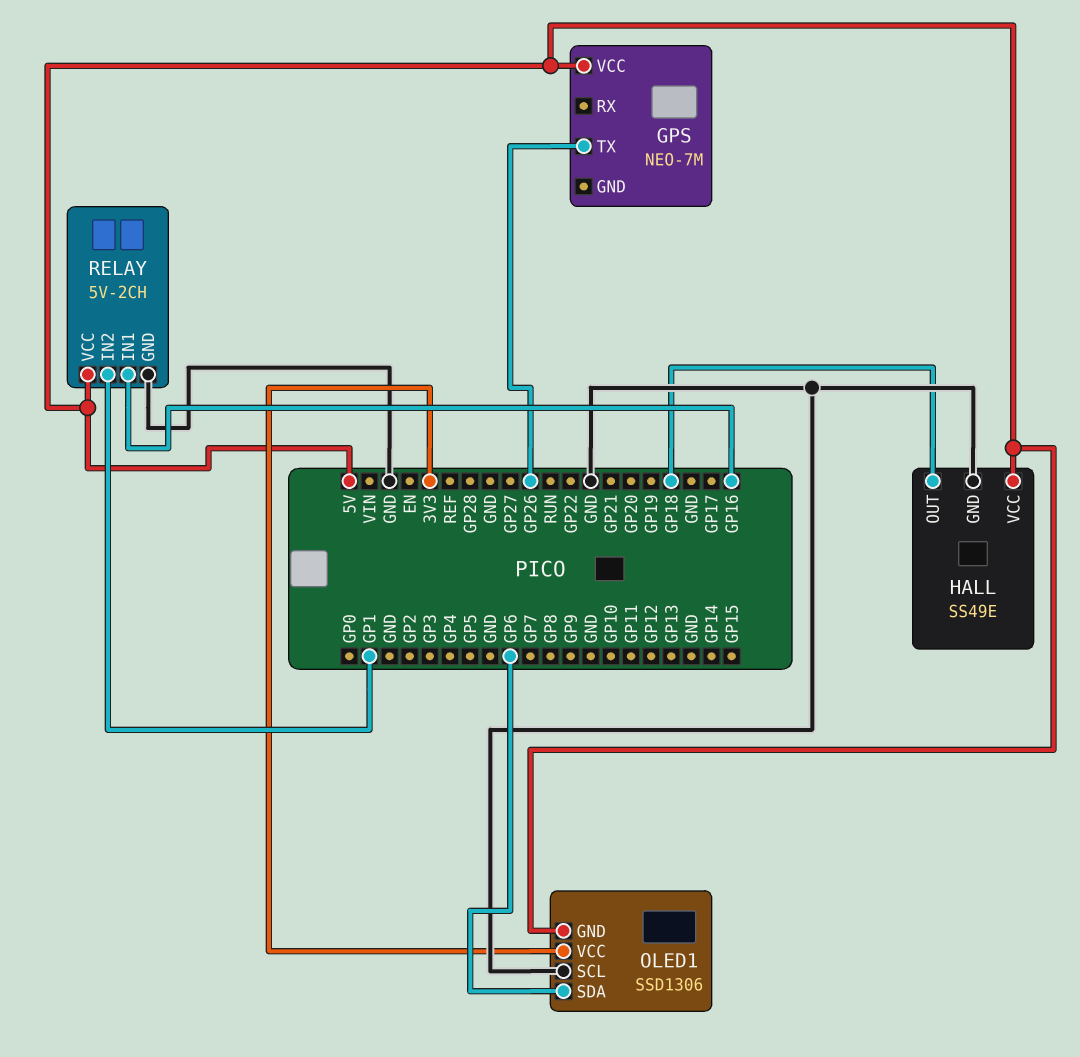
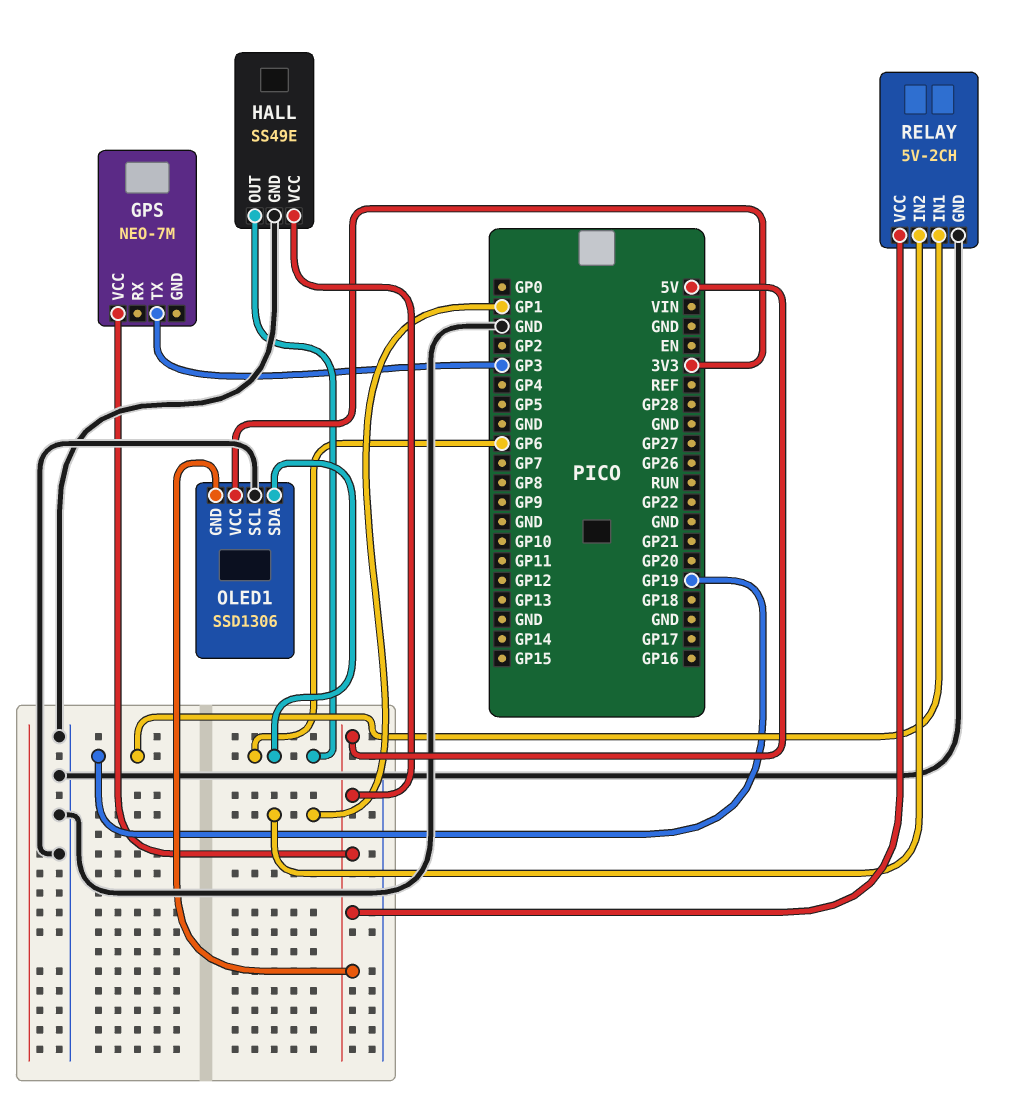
GPS pin TX: GP26 -> GP3
HALL pin OUT: GP18 -> GP6
RELAY pin IN1: GP16 -> GP19

